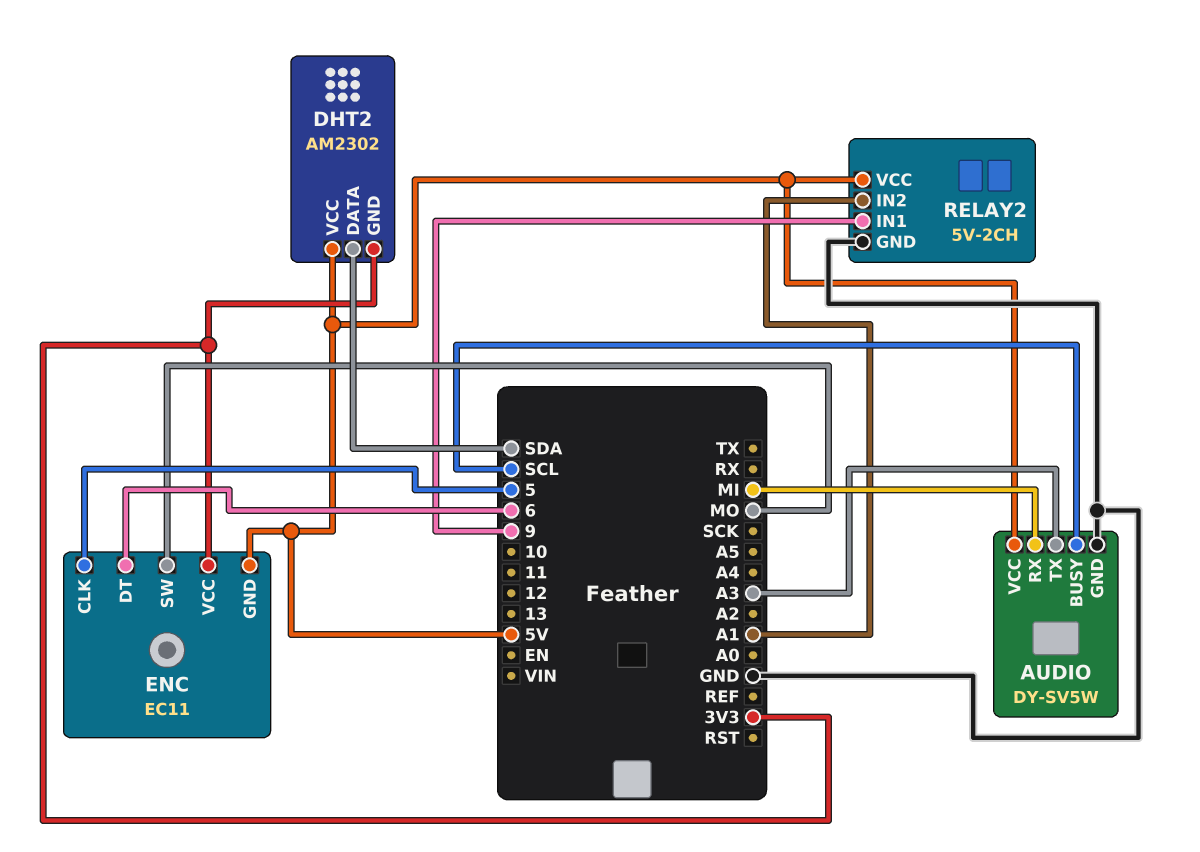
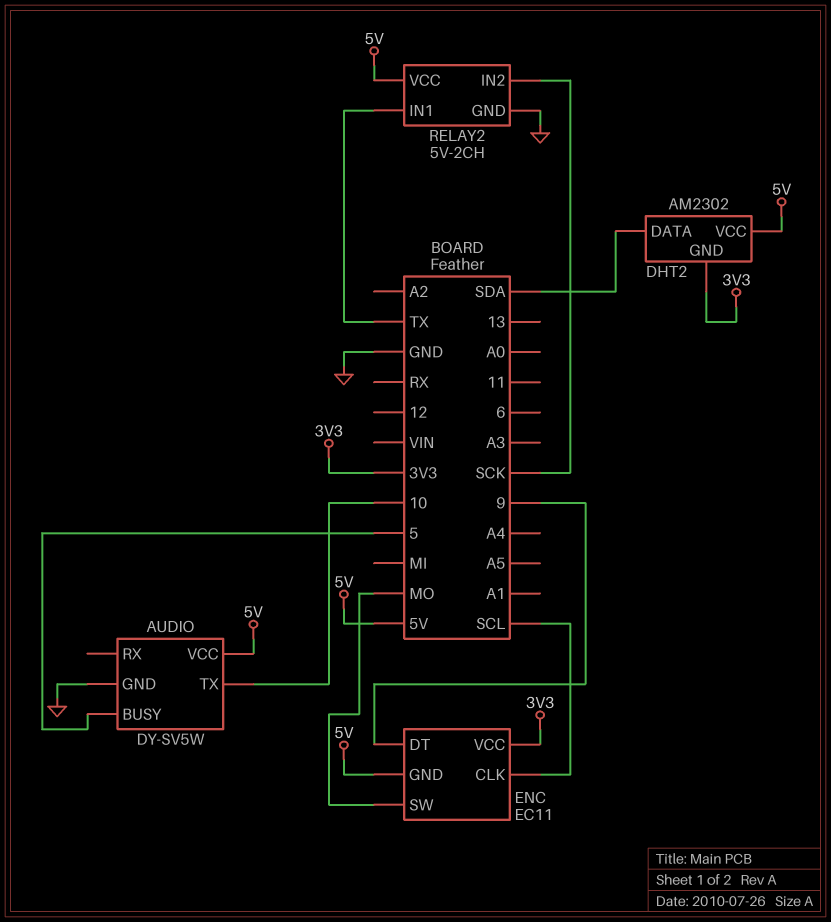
AUDIO pin BUSY: SCL -> 5
AUDIO pin RX: MI -> none
AUDIO pin TX: A3 -> 10
ENC pin CLK: 5 -> SCL
ENC pin DT: 6 -> 9
RELAY2 pin IN1: 9 -> TX
RELAY2 pin IN2: A1 -> SCK

